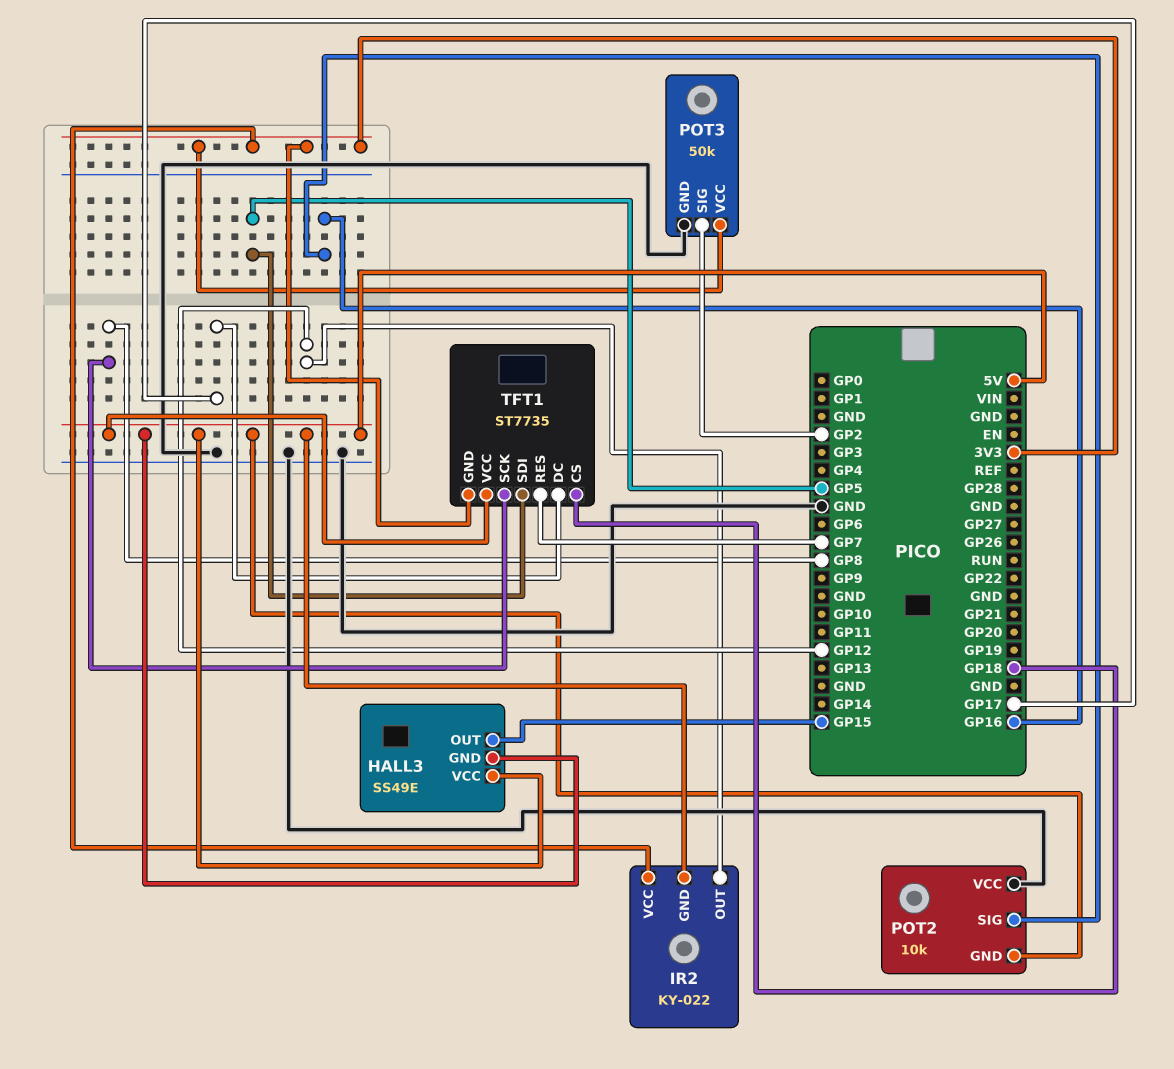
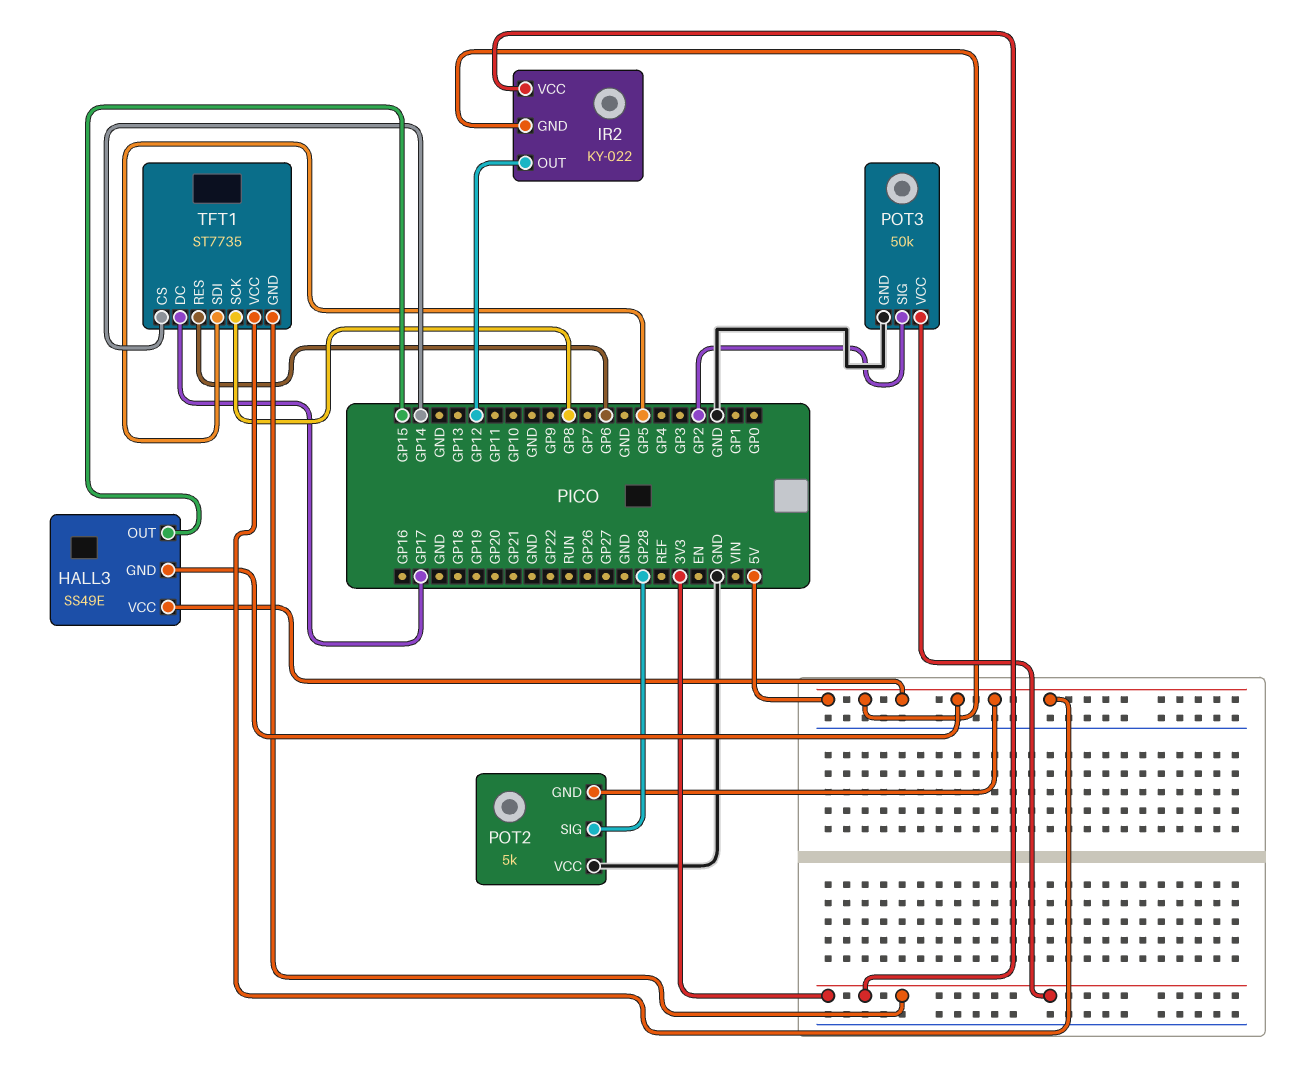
POT2: 10k -> 5k
POT2 pin SIG: GP16 -> GP28
TFT1 pin CS: GP18 -> GP14
TFT1 pin RES: GP7 -> GP6

